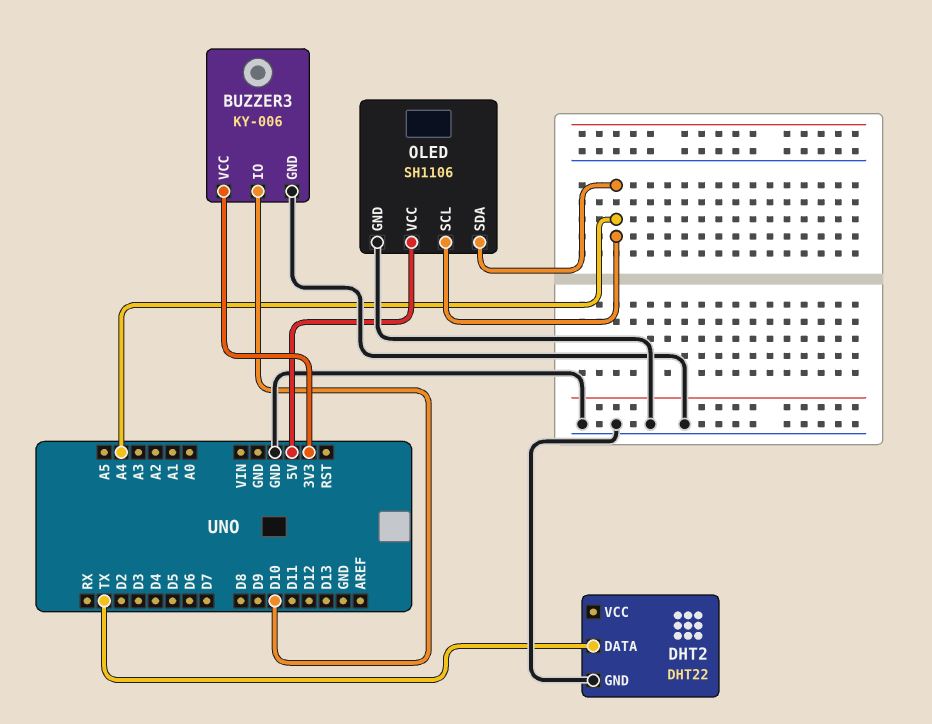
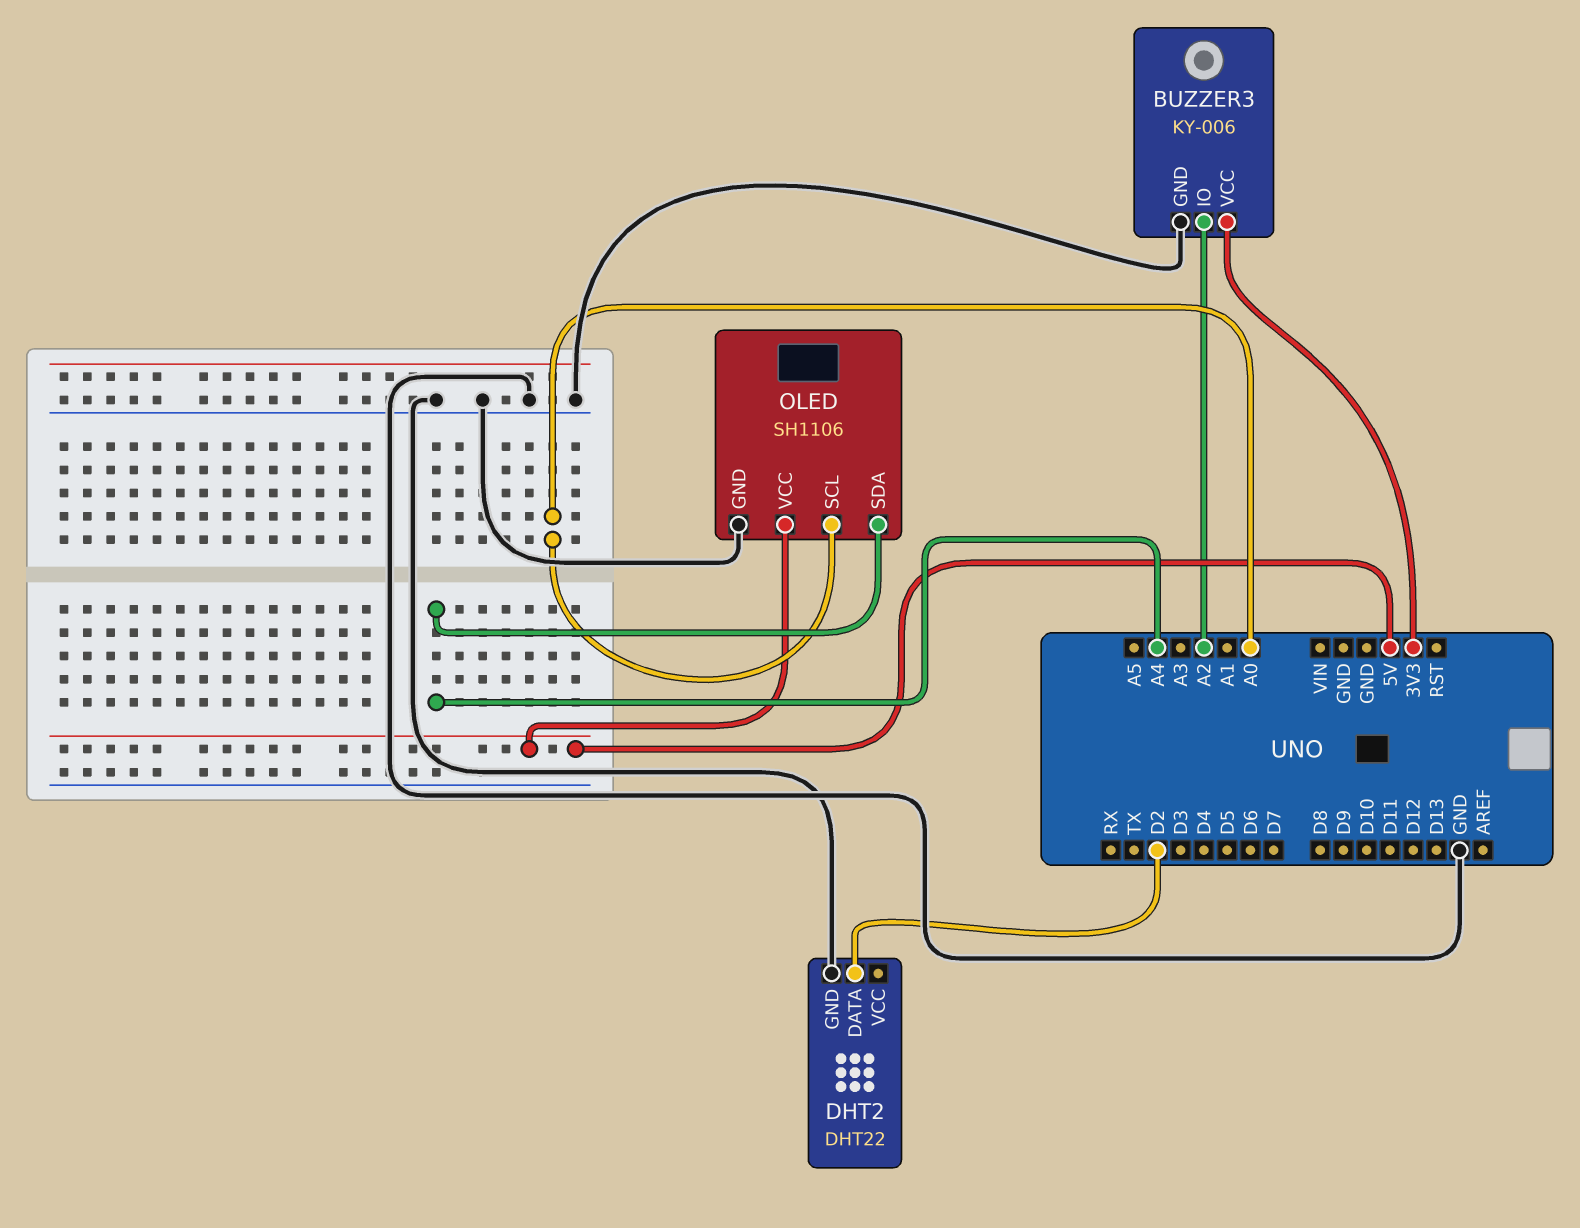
BUZZER3 pin IO: D10 -> A2
DHT2 pin DATA: TX -> D2
OLED pin SCL: A4 -> A0

